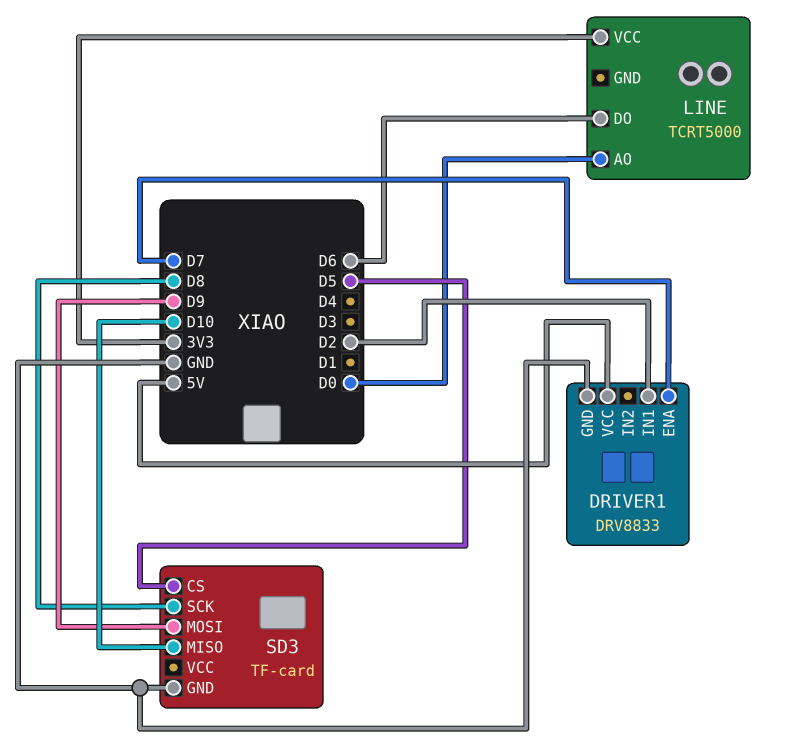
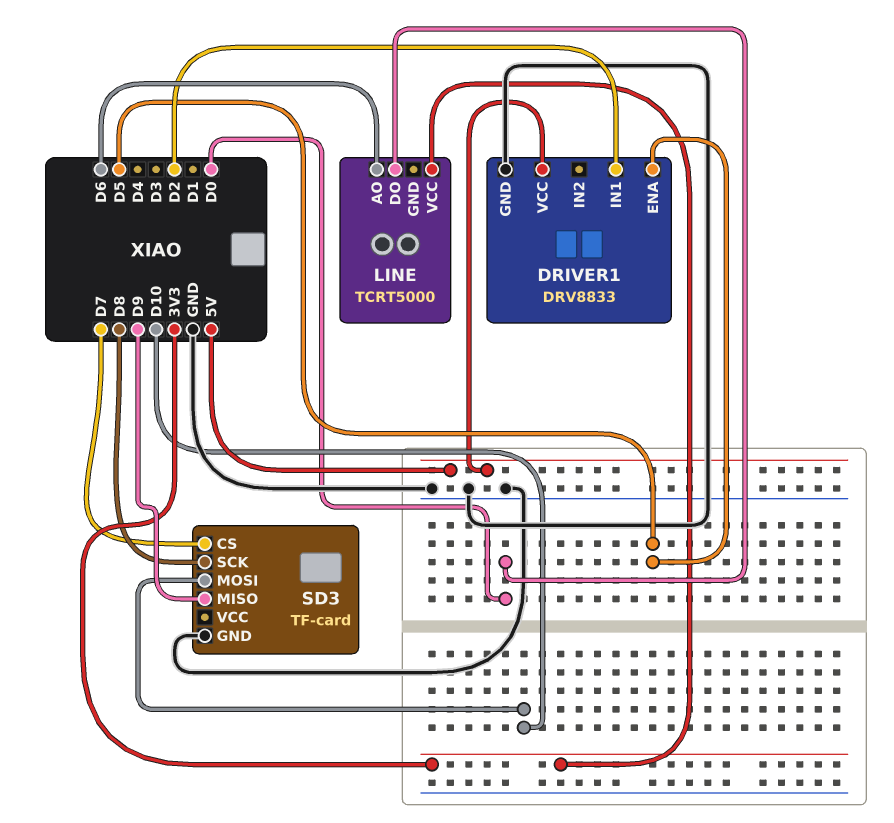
DRIVER1 pin ENA: D7 -> D5
LINE pin AO: D0 -> D6
LINE pin DO: D6 -> D0
SD3 pin CS: D5 -> D7
SD3 pin MISO: D10 -> D9
SD3 pin MOSI: D9 -> D10

